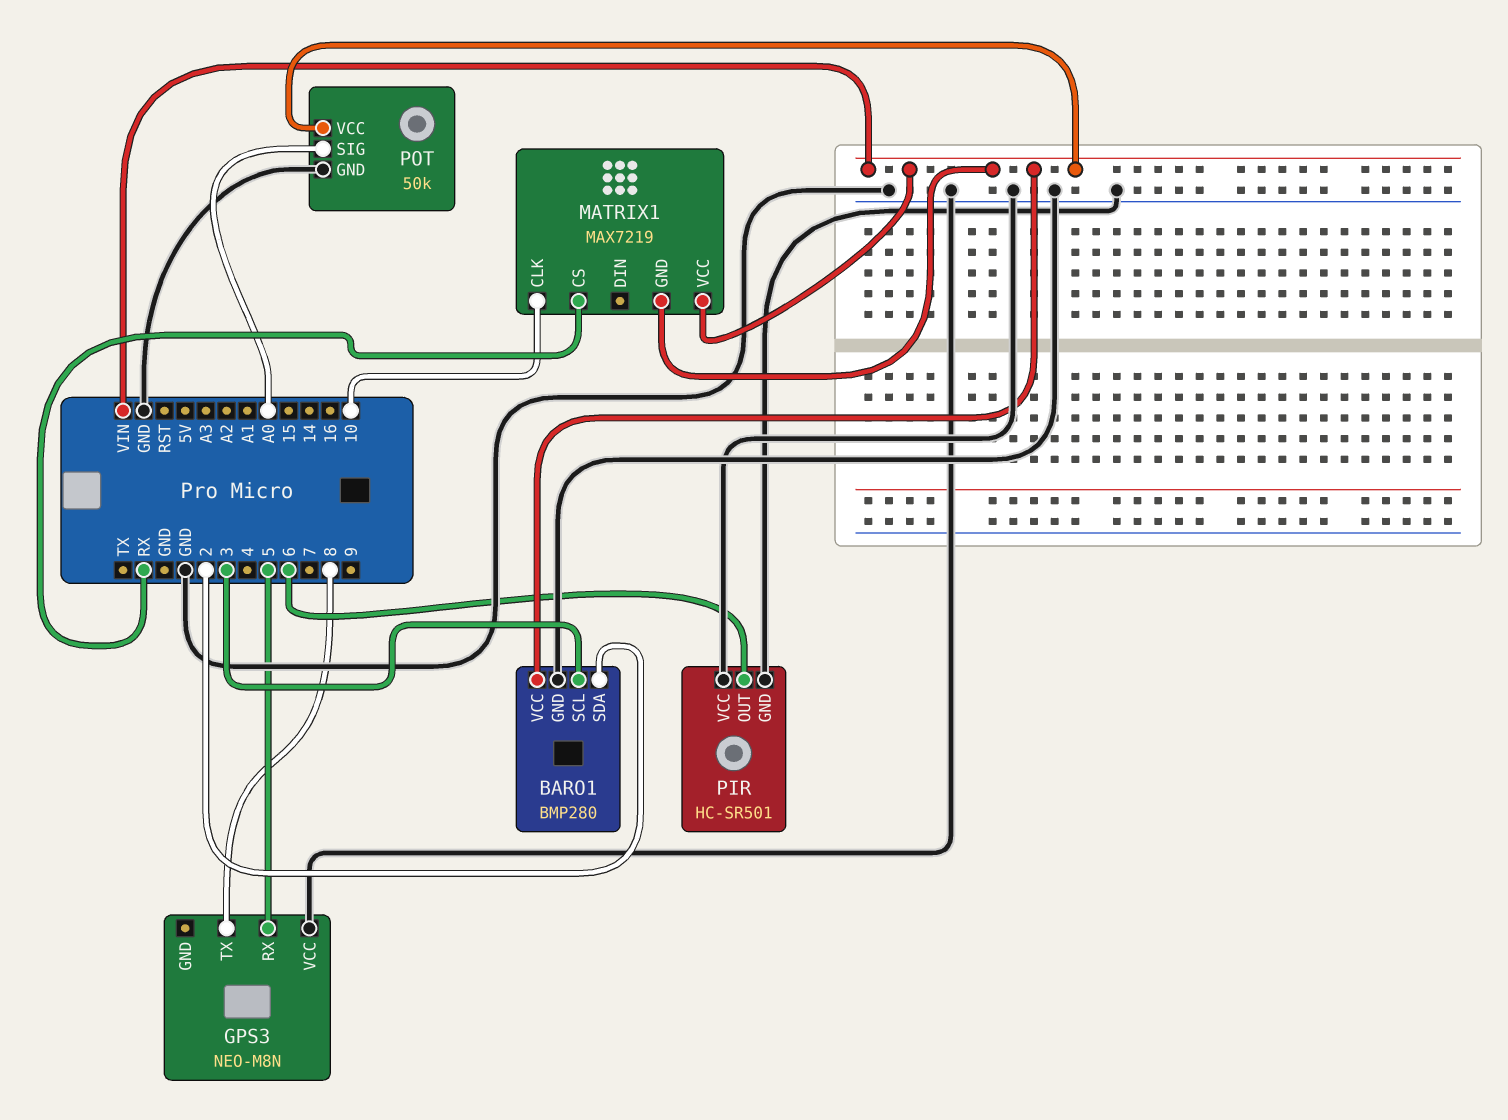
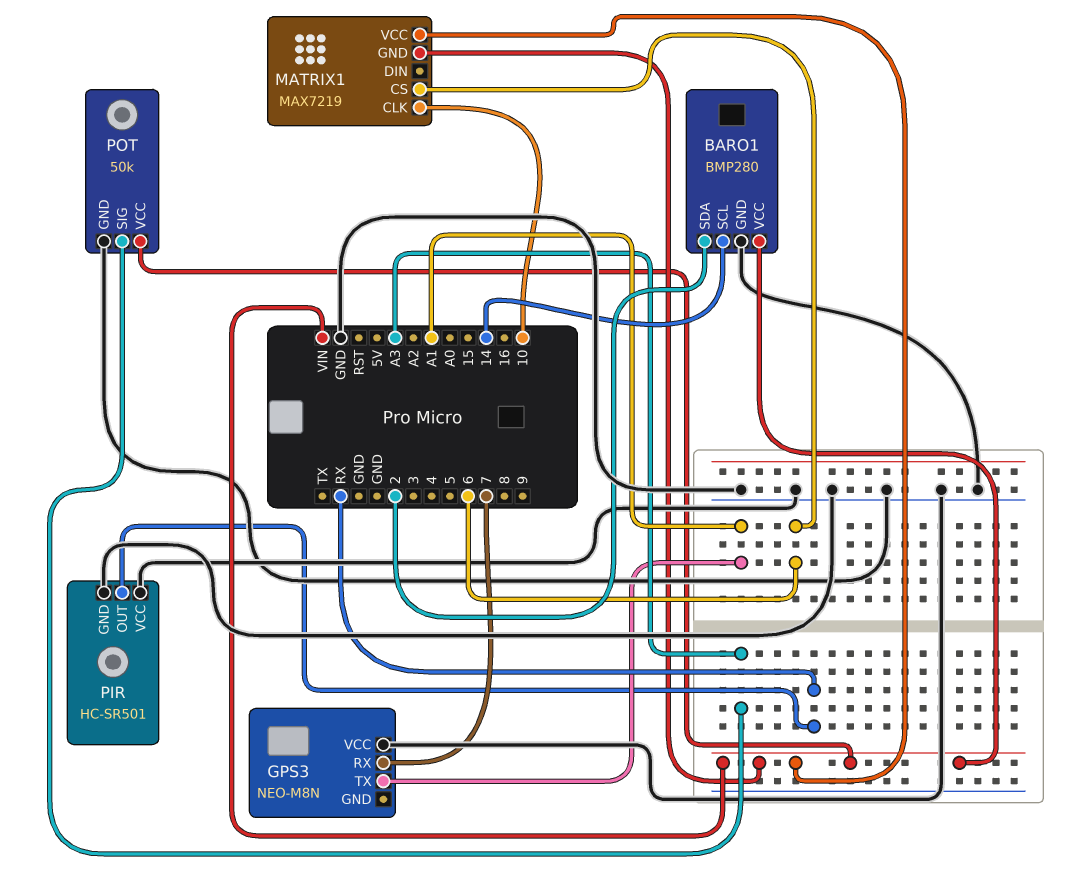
BARO1 pin SCL: 3 -> 14
GPS3 pin RX: 5 -> 7
GPS3 pin TX: 8 -> A1
MATRIX1 pin CS: RX -> 6
PIR pin OUT: 6 -> RX
POT pin SIG: A0 -> A3

